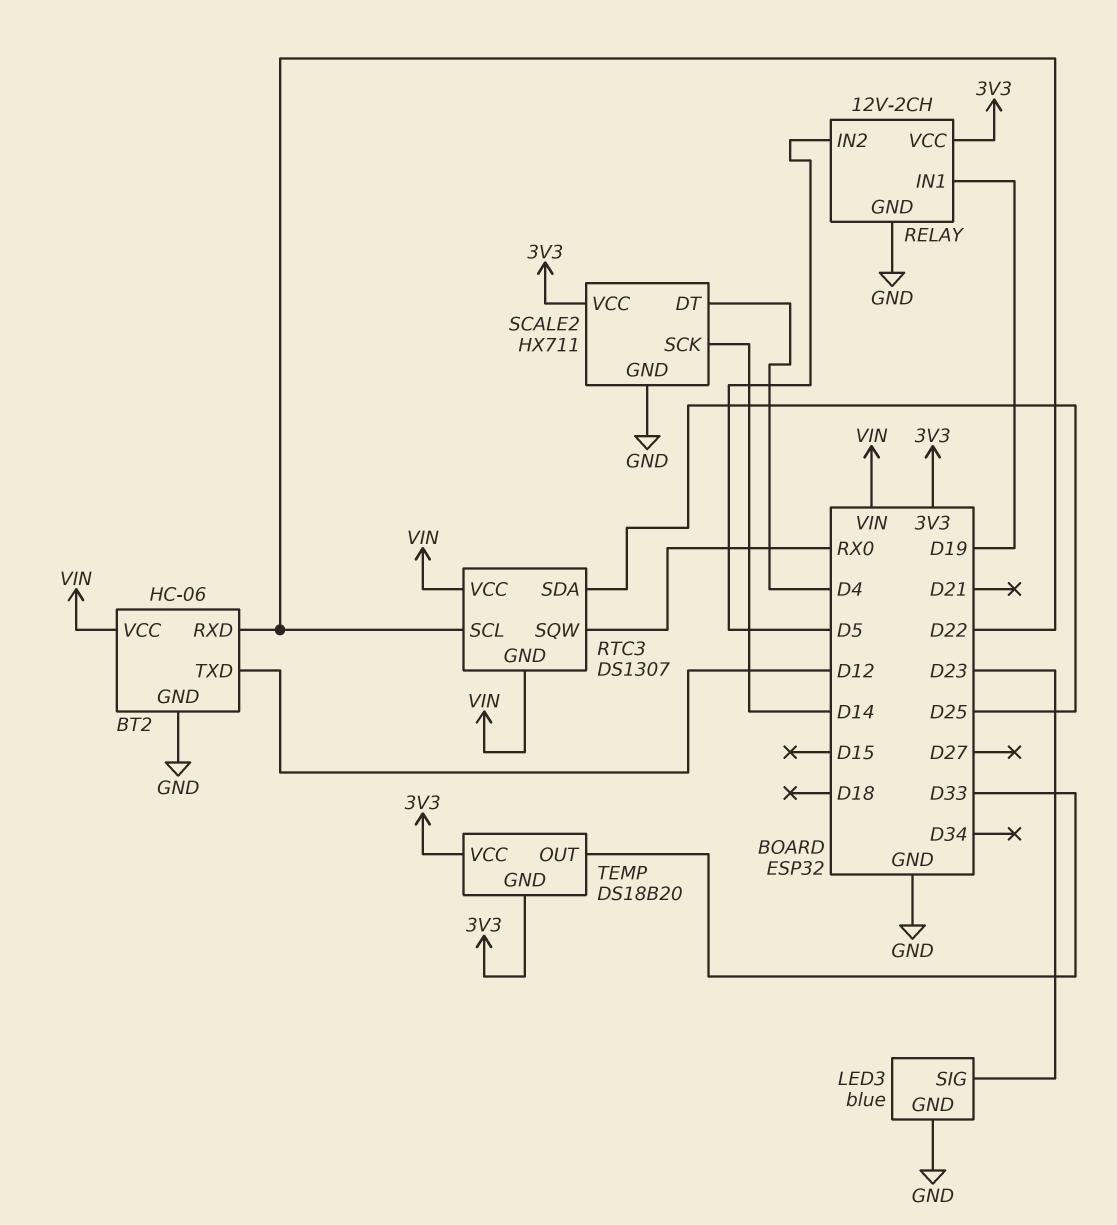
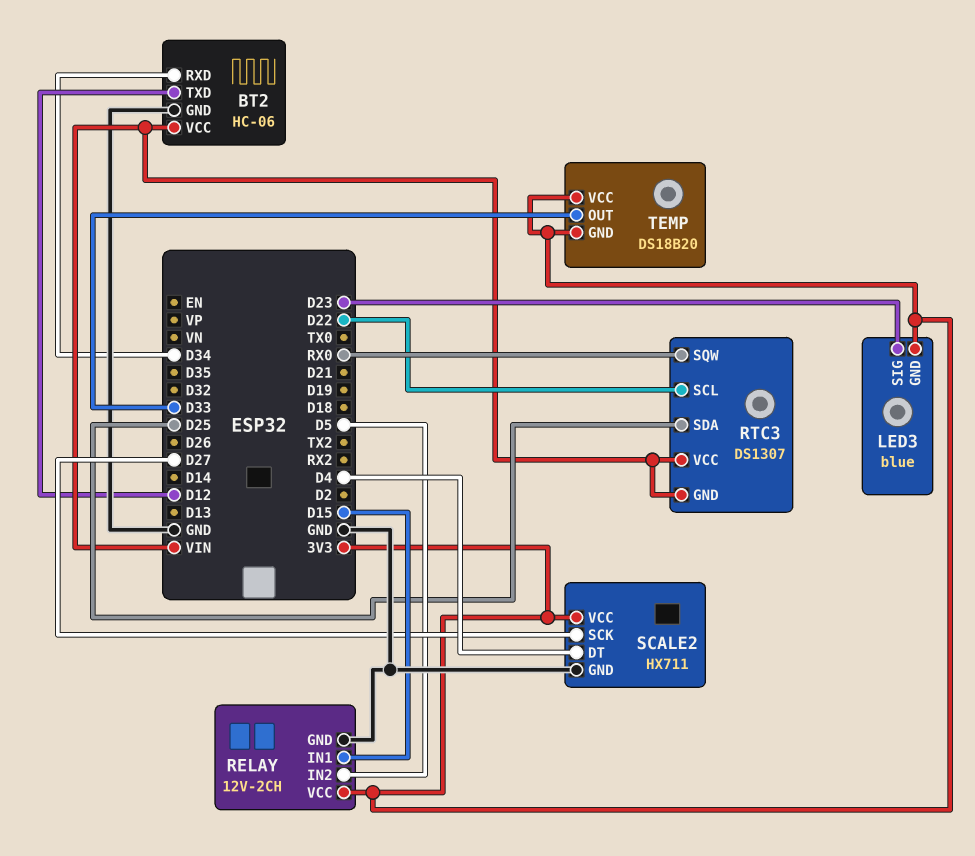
BT2 pin RXD: D22 -> D34
LED3 pin GND: GND -> 3V3
RELAY pin IN1: D19 -> D15
SCALE2 pin SCK: D14 -> D27

